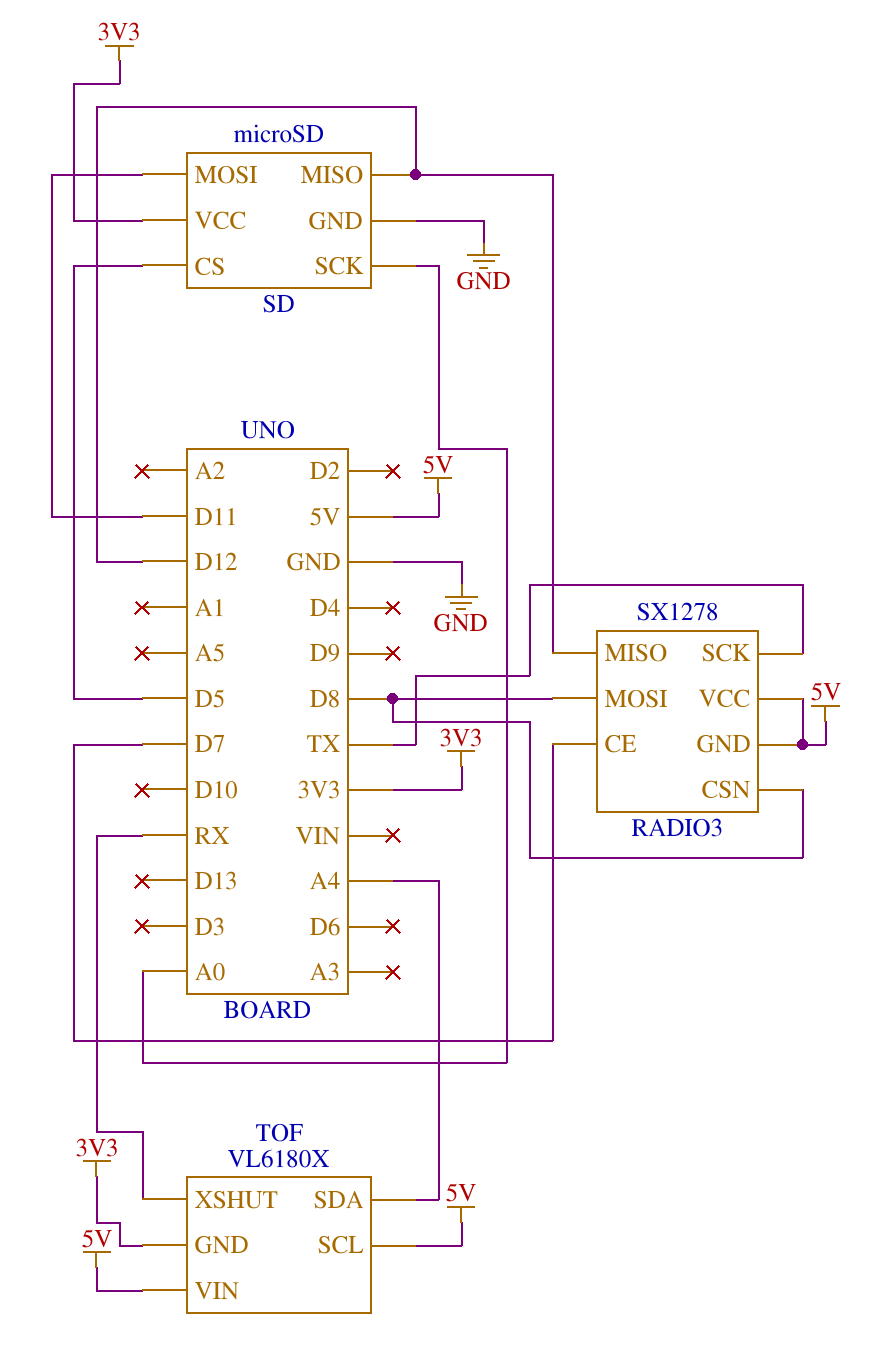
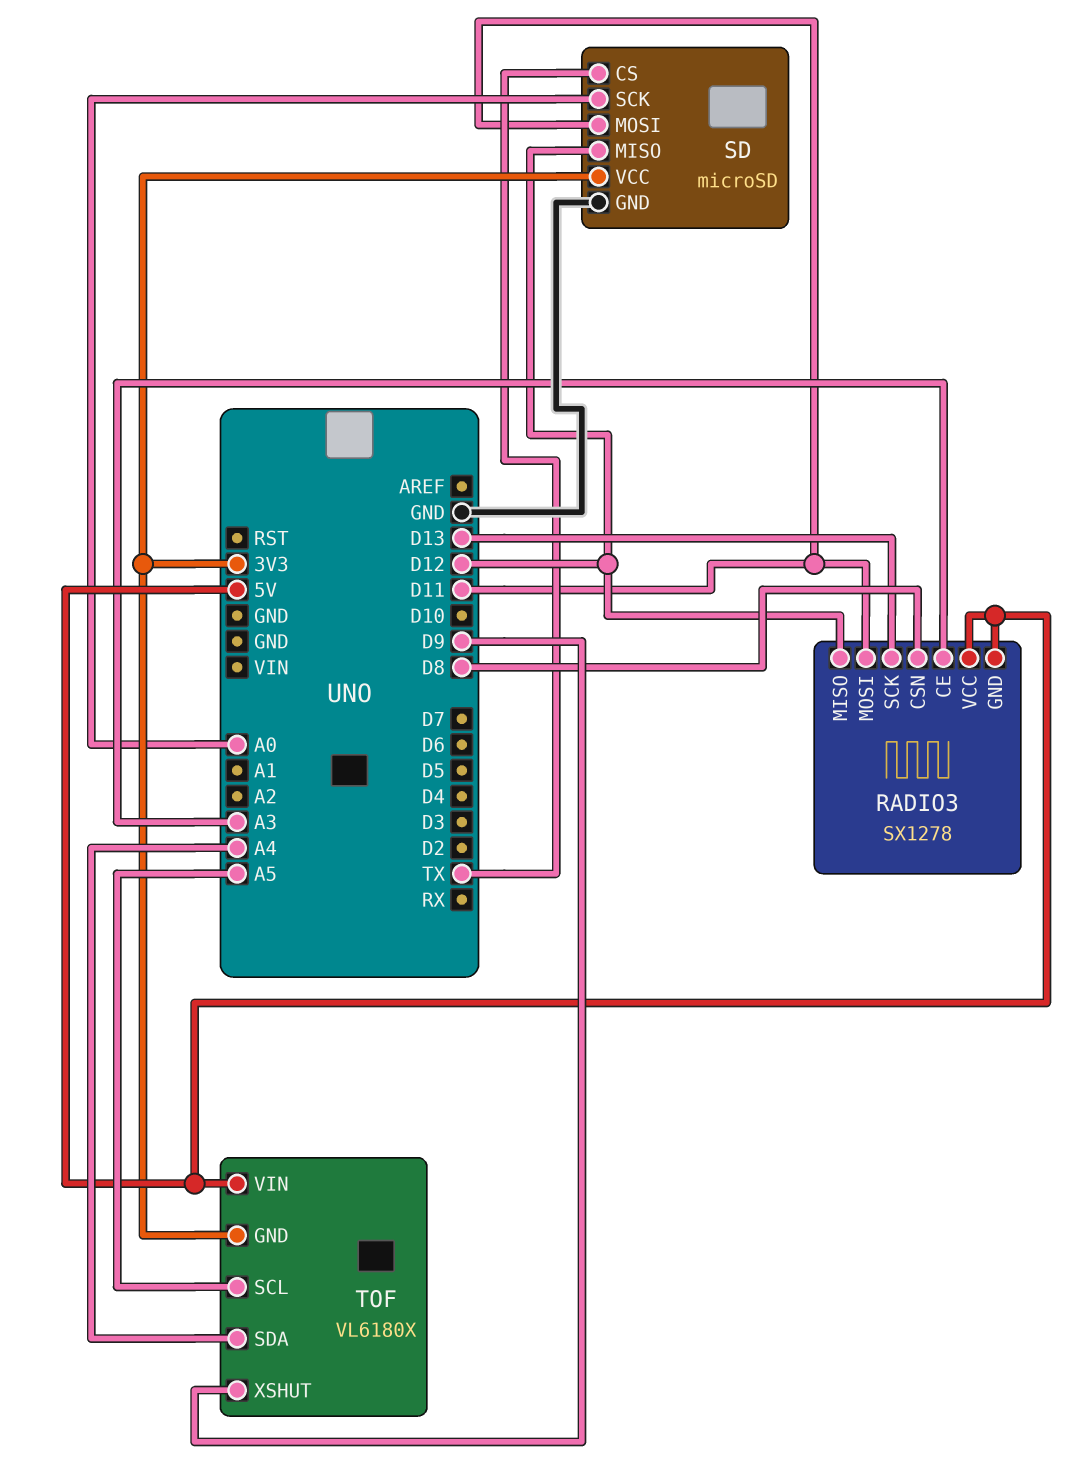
RADIO3 pin CE: D7 -> A3
RADIO3 pin MOSI: D8 -> D11
RADIO3 pin SCK: TX -> D13
SD pin CS: D5 -> TX
TOF pin SCL: 5V -> A5
TOF pin XSHUT: RX -> D9

